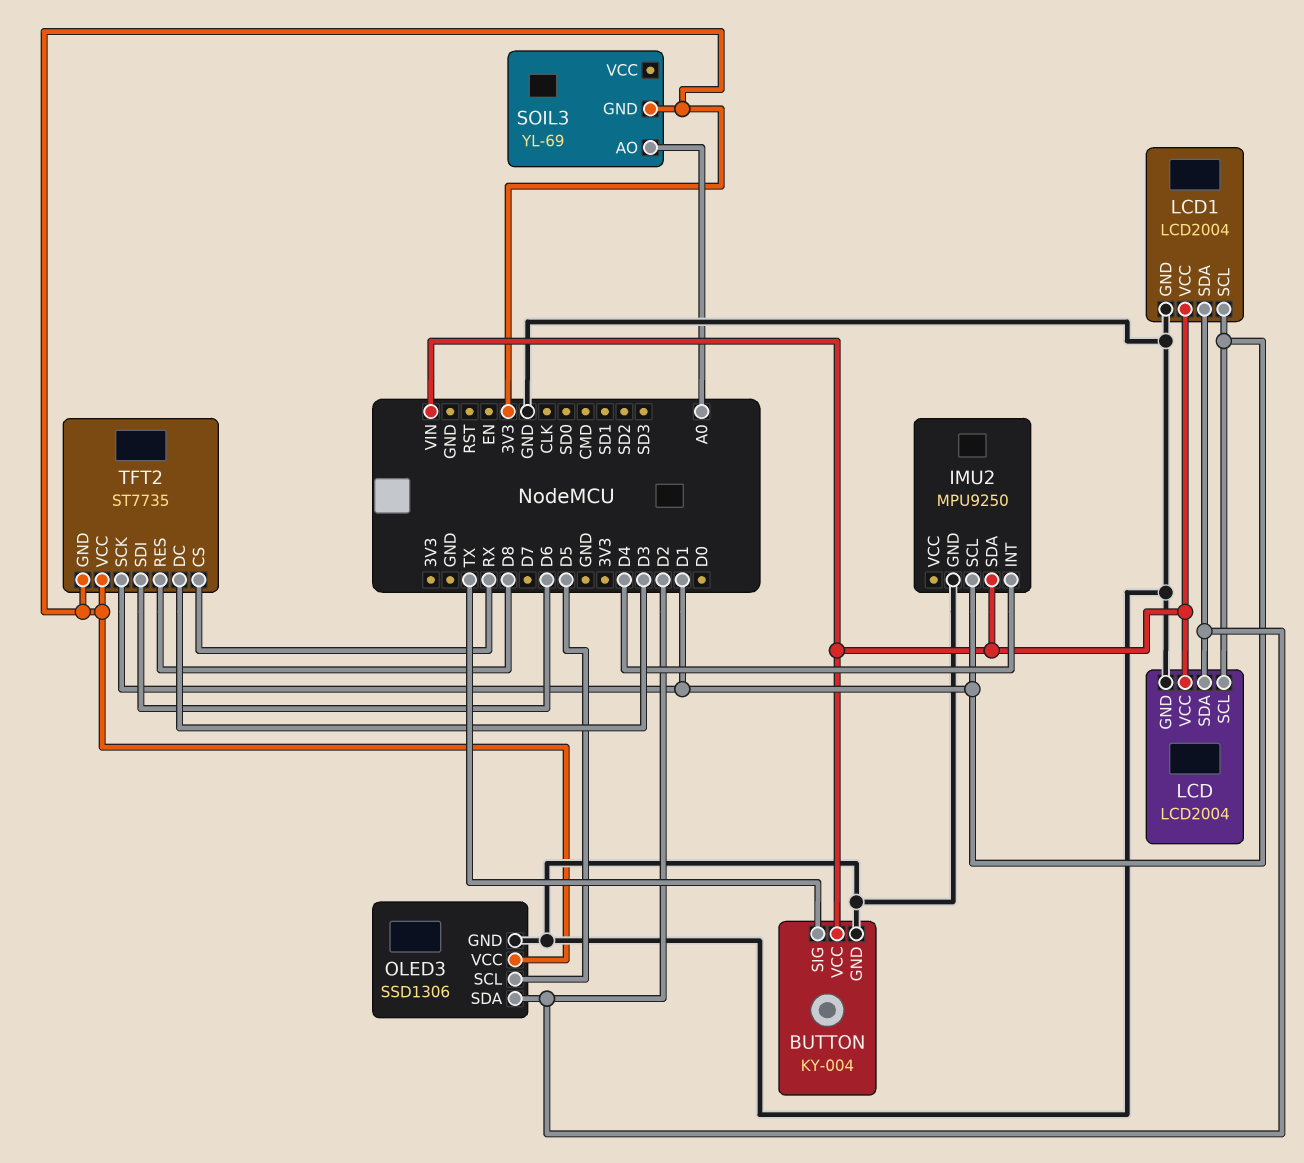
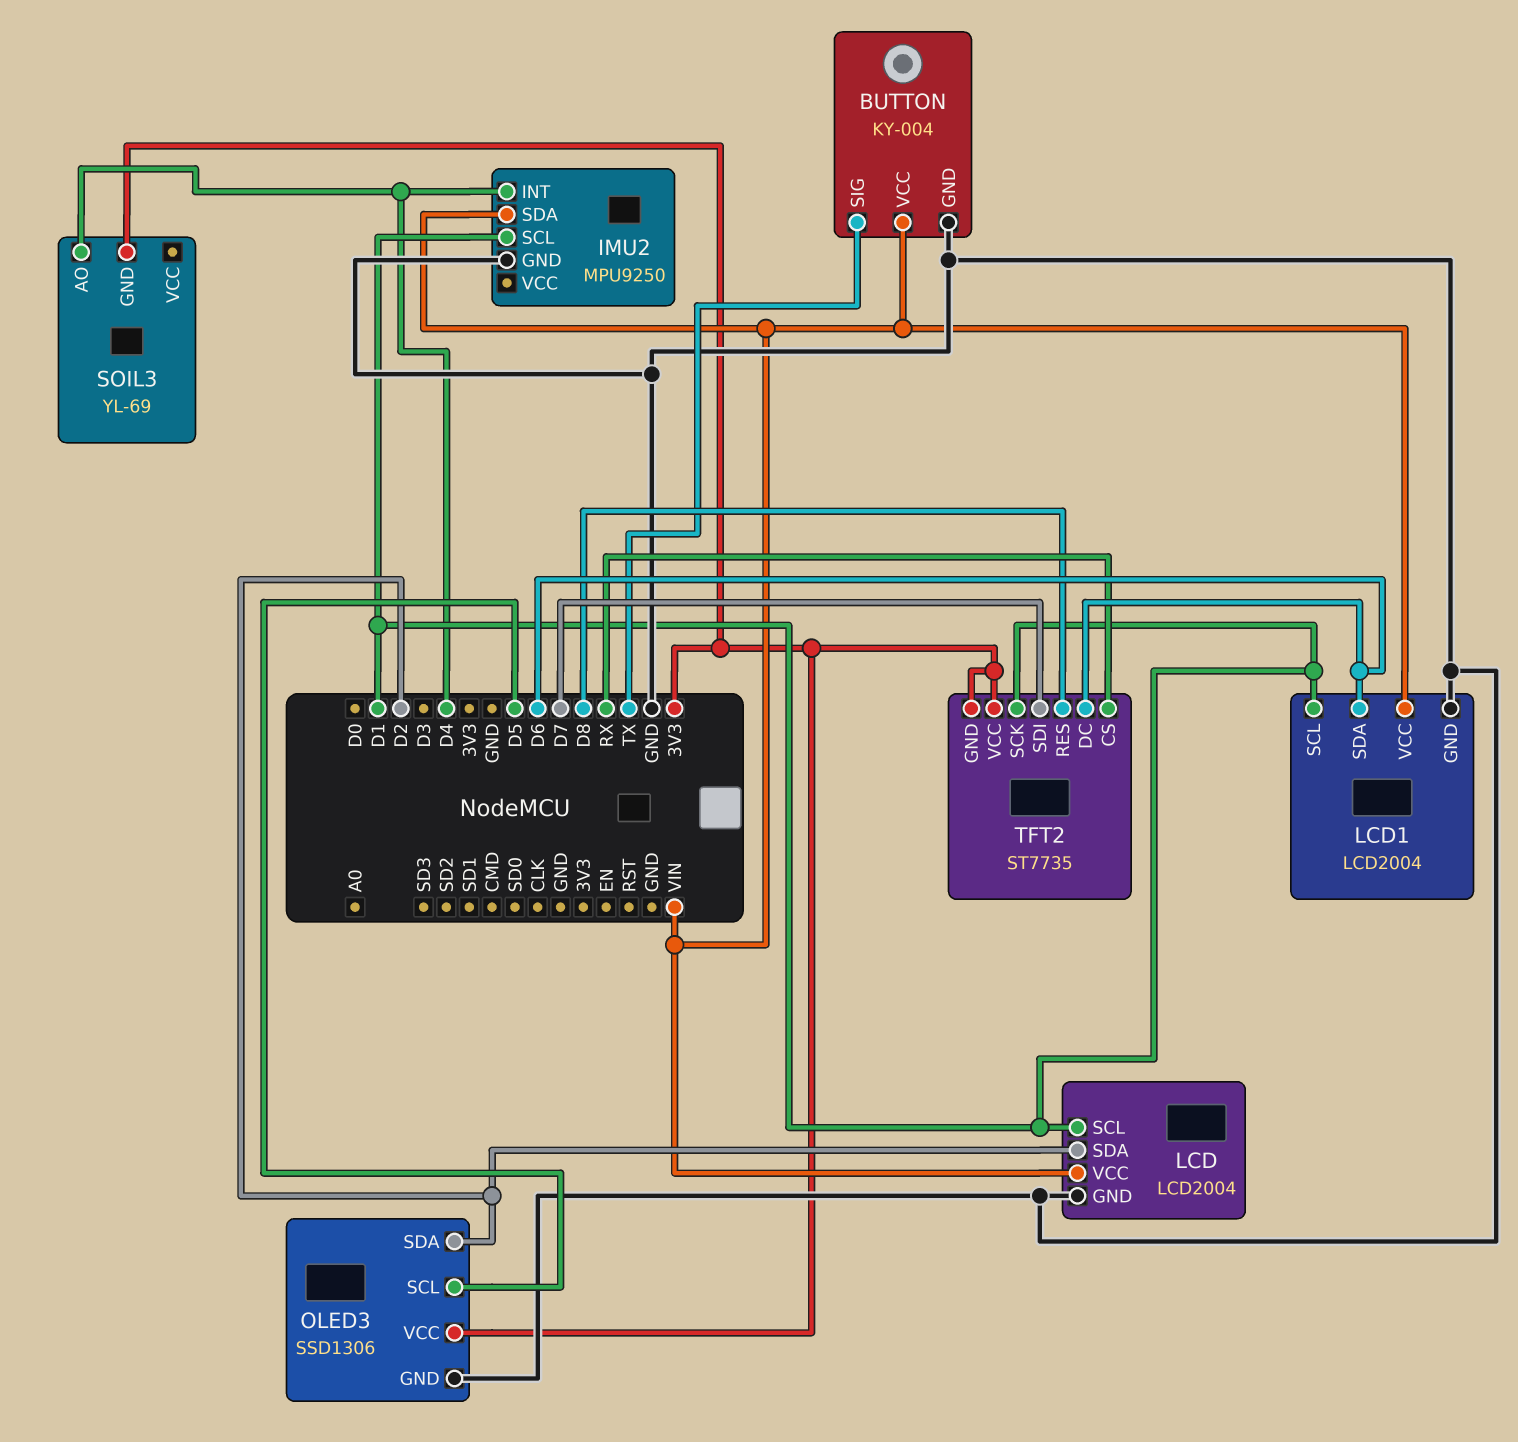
LCD1 pin SDA: D2 -> D6
SOIL3 pin AO: A0 -> D4
TFT2 pin DC: D3 -> D6
TFT2 pin SDI: D6 -> D7

